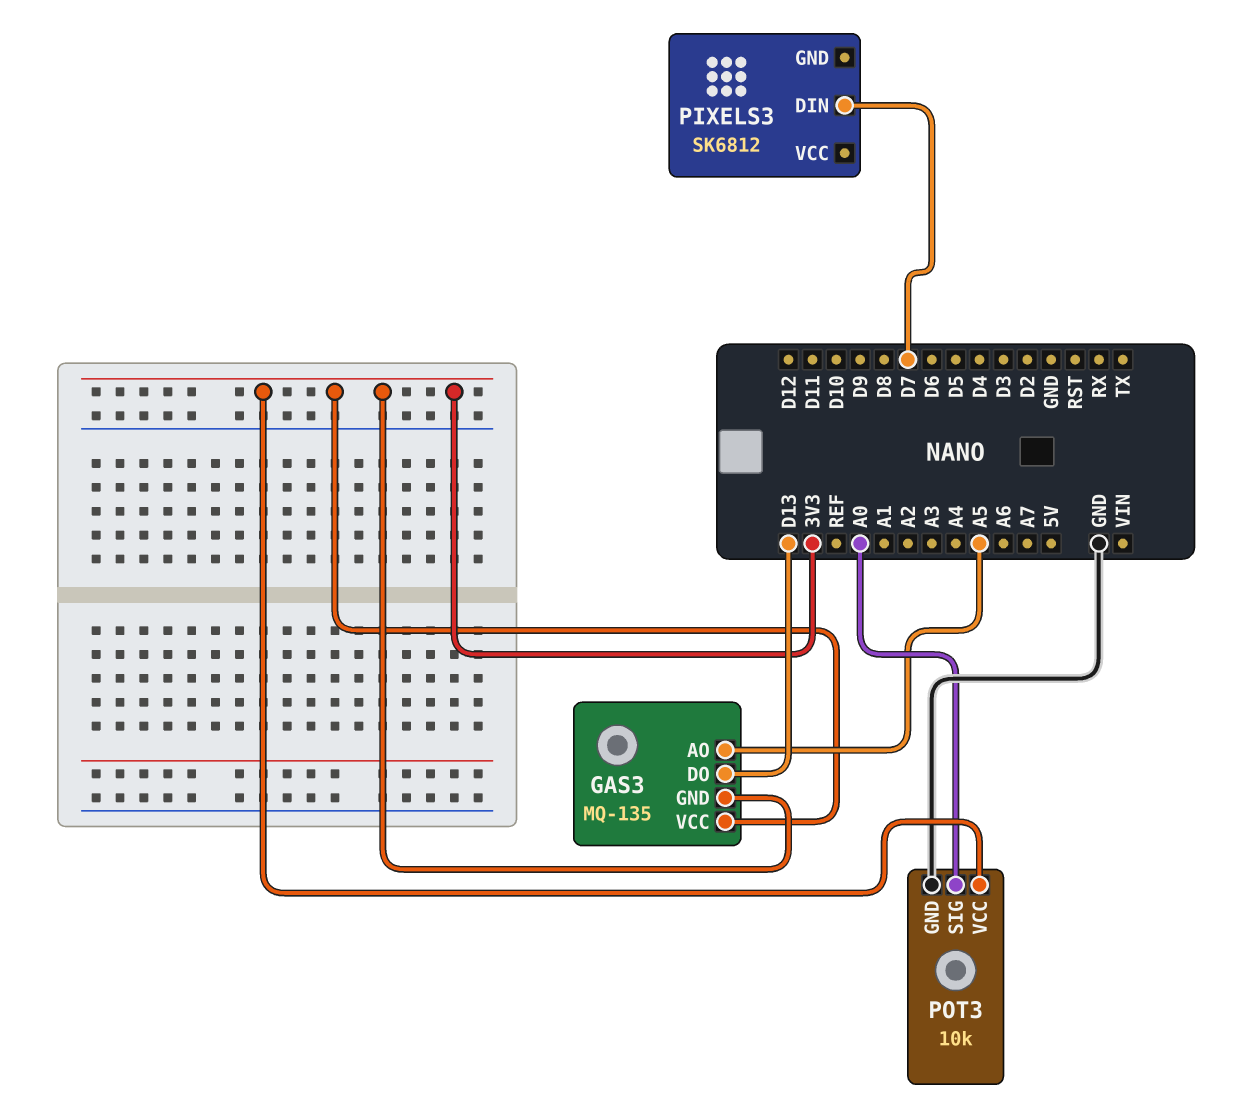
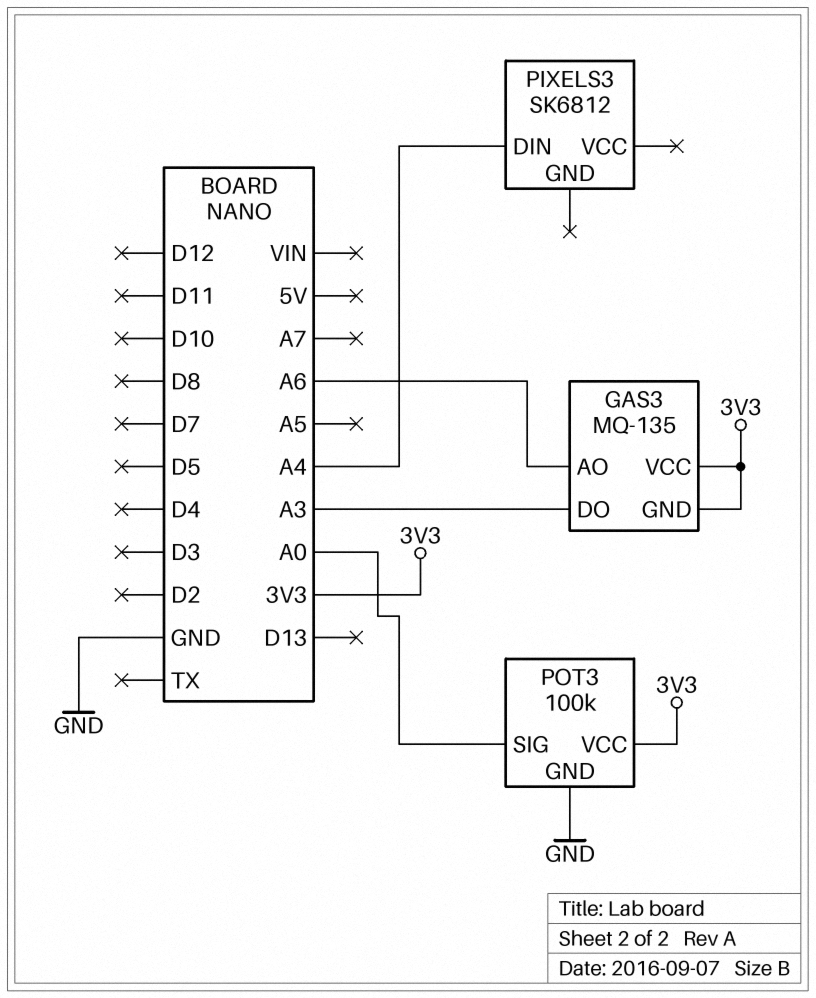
GAS3 pin AO: A5 -> A6
GAS3 pin DO: D13 -> A3
PIXELS3 pin DIN: D7 -> A4
POT3: 10k -> 100k

